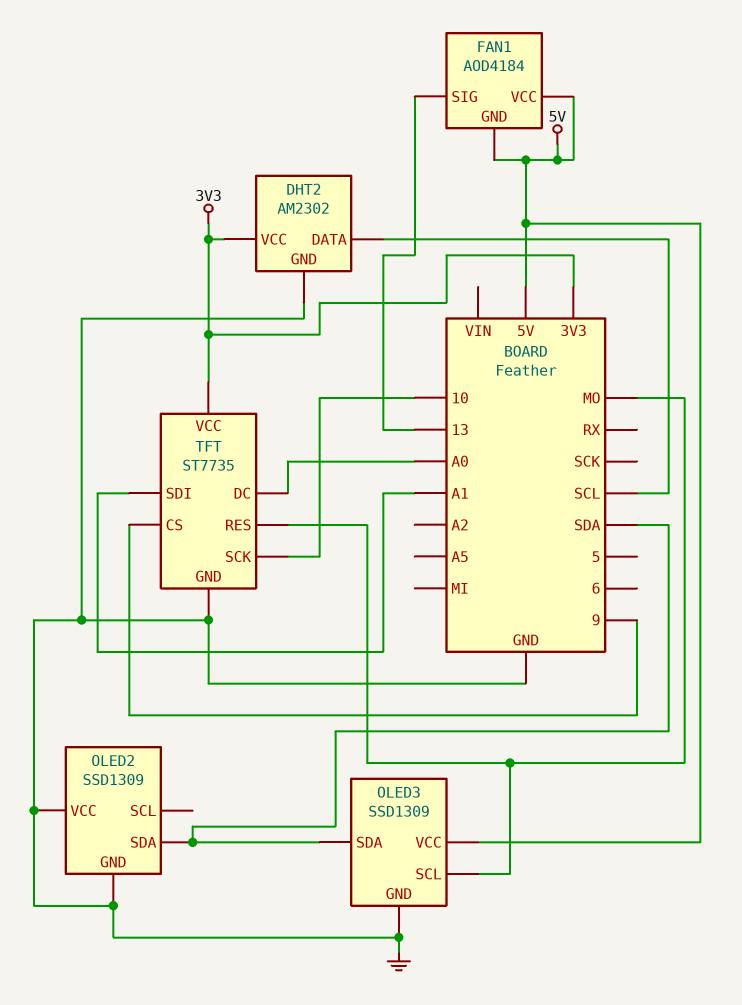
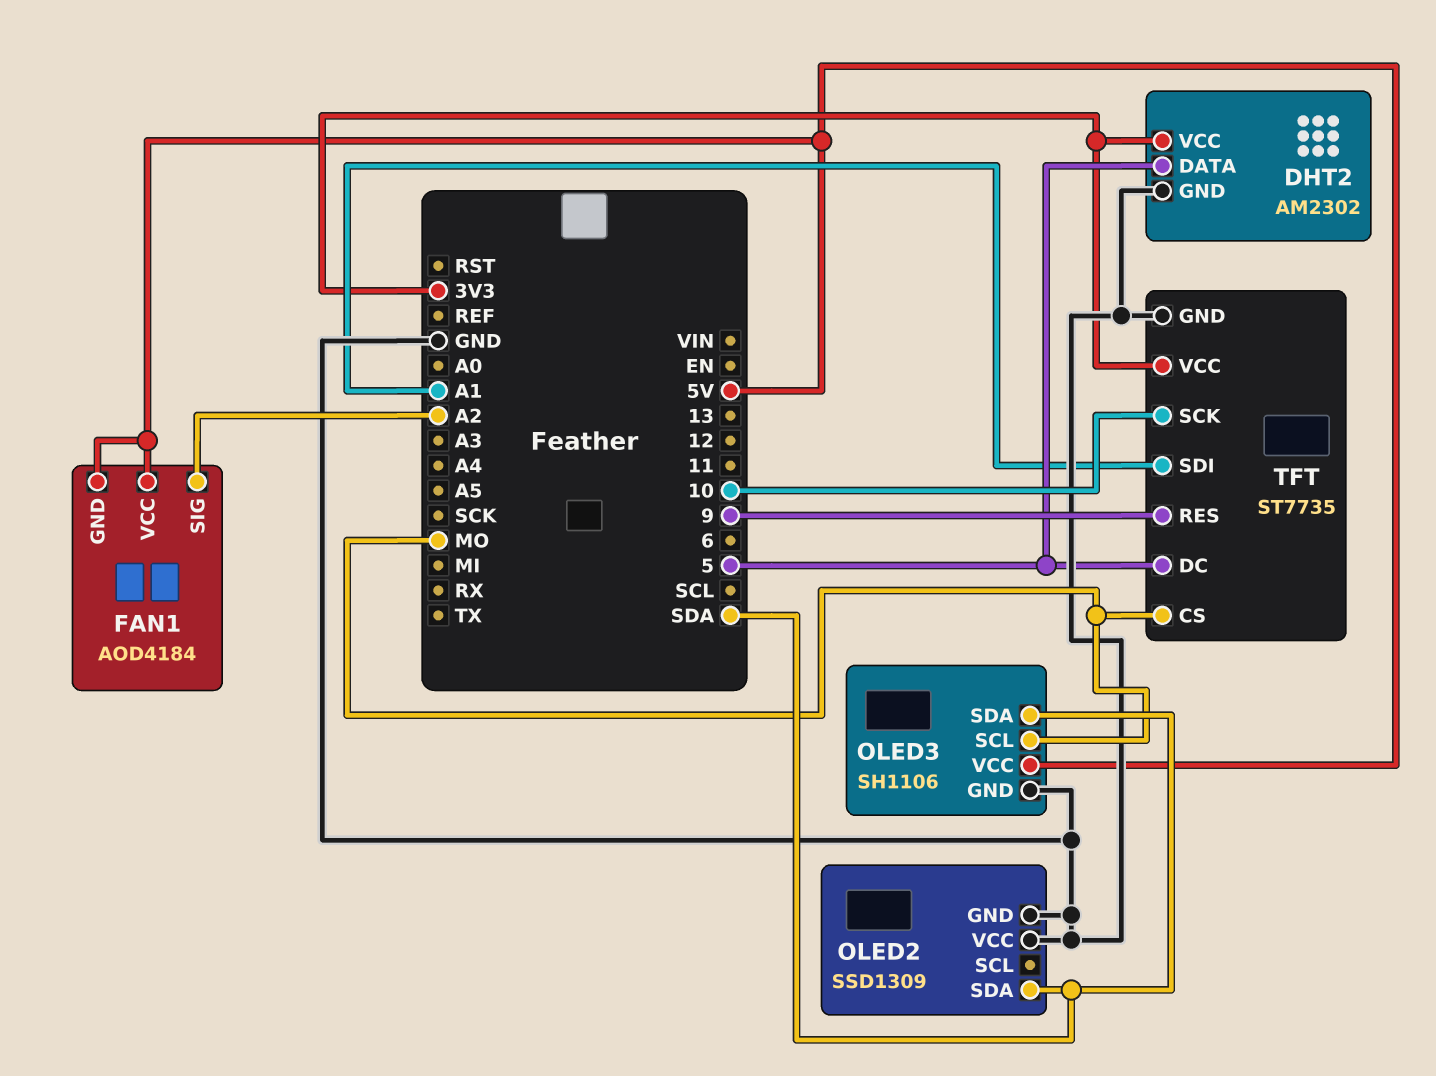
DHT2 pin DATA: SCL -> 5
FAN1 pin SIG: 13 -> A2
OLED3: SSD1309 -> SH1106
TFT pin CS: 9 -> MO
TFT pin DC: A0 -> 5
TFT pin RES: MO -> 9

